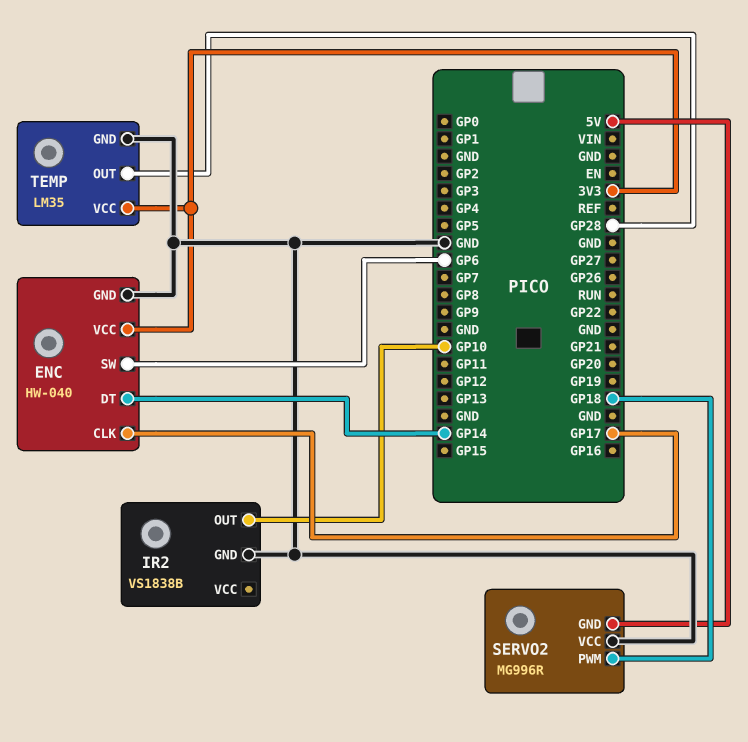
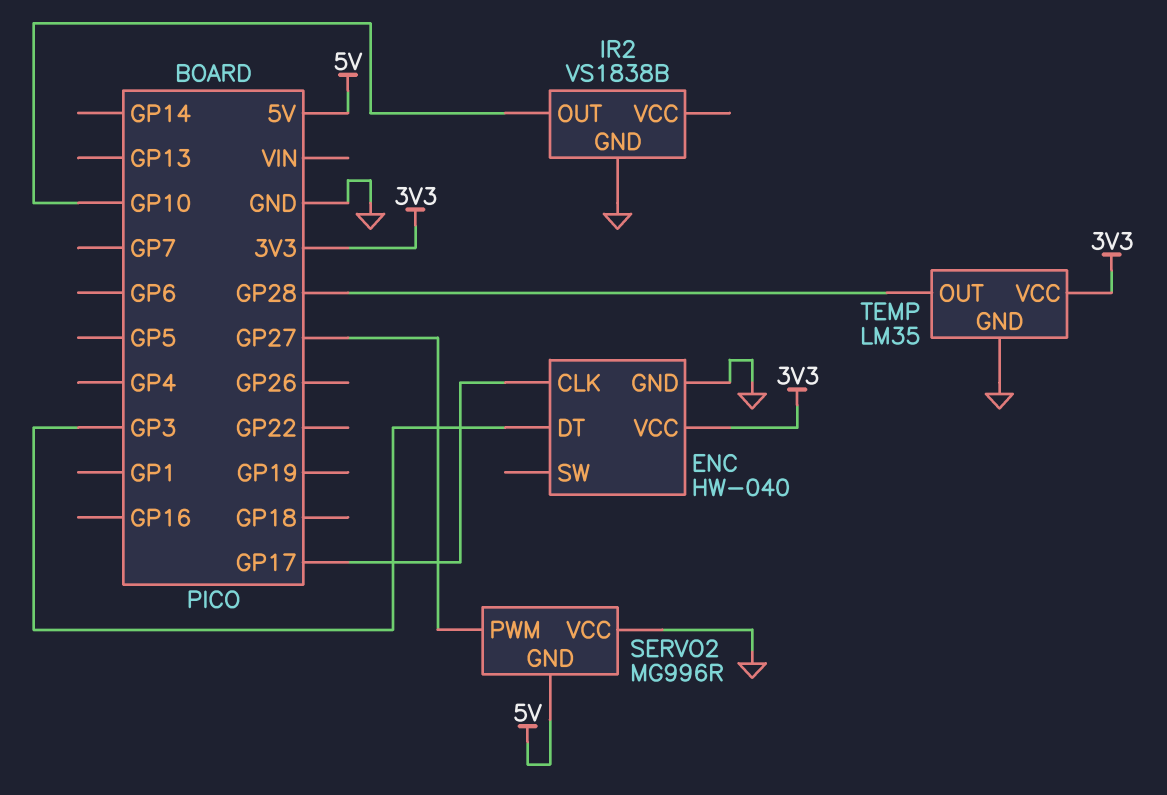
ENC pin DT: GP14 -> GP3
ENC pin SW: GP6 -> none
SERVO2 pin PWM: GP18 -> GP27

